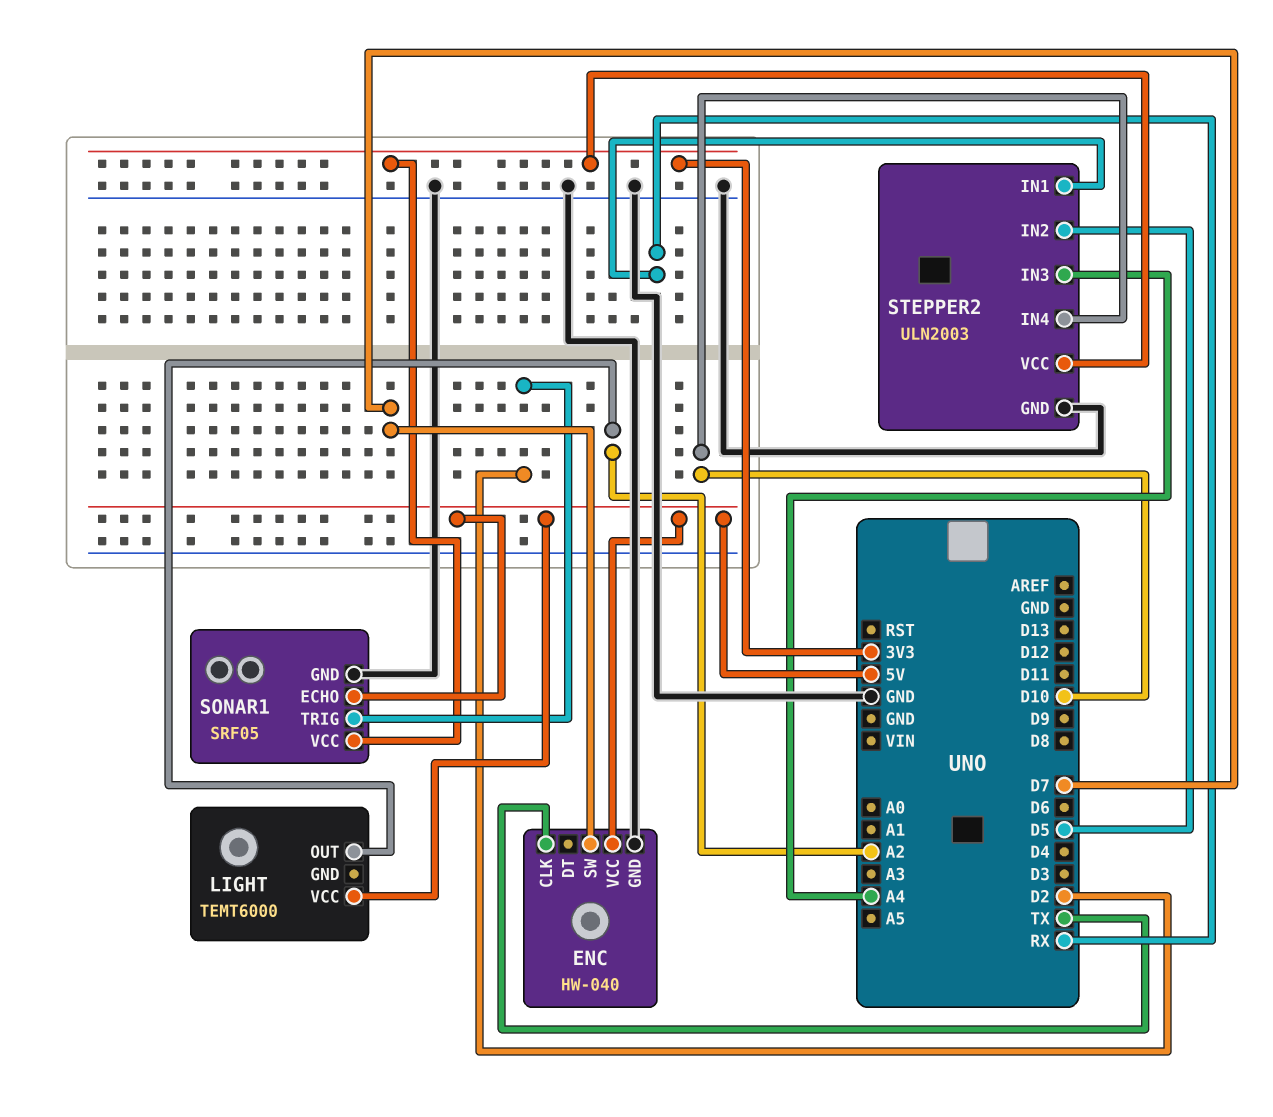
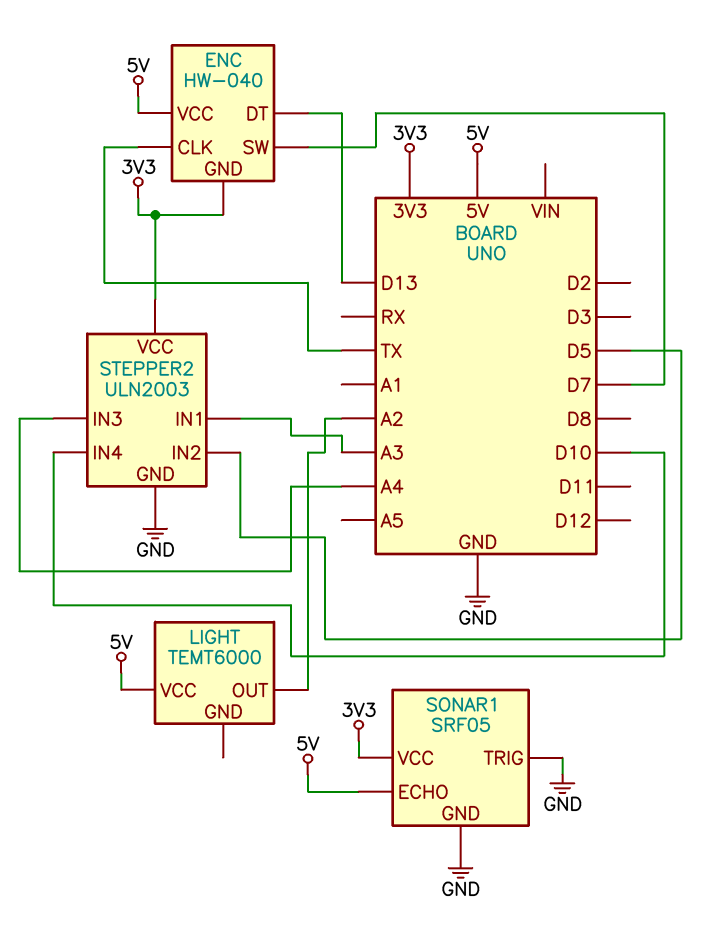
ENC pin DT: none -> D13
ENC pin GND: GND -> 3V3
SONAR1 pin TRIG: D2 -> GND
STEPPER2 pin IN1: RX -> A3

